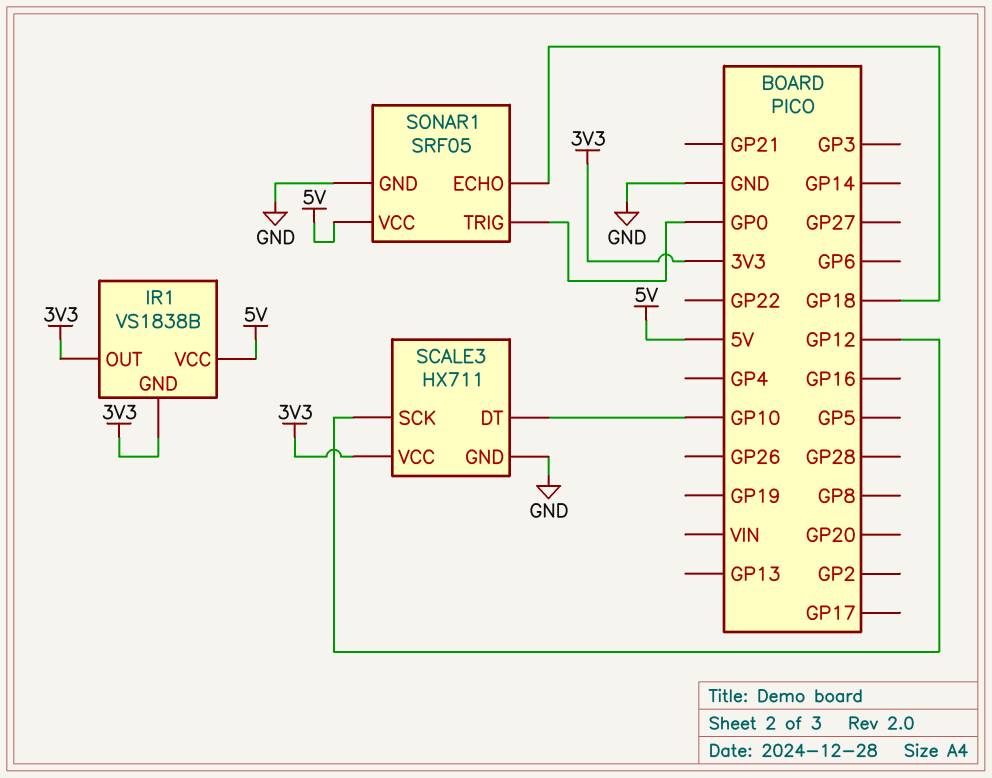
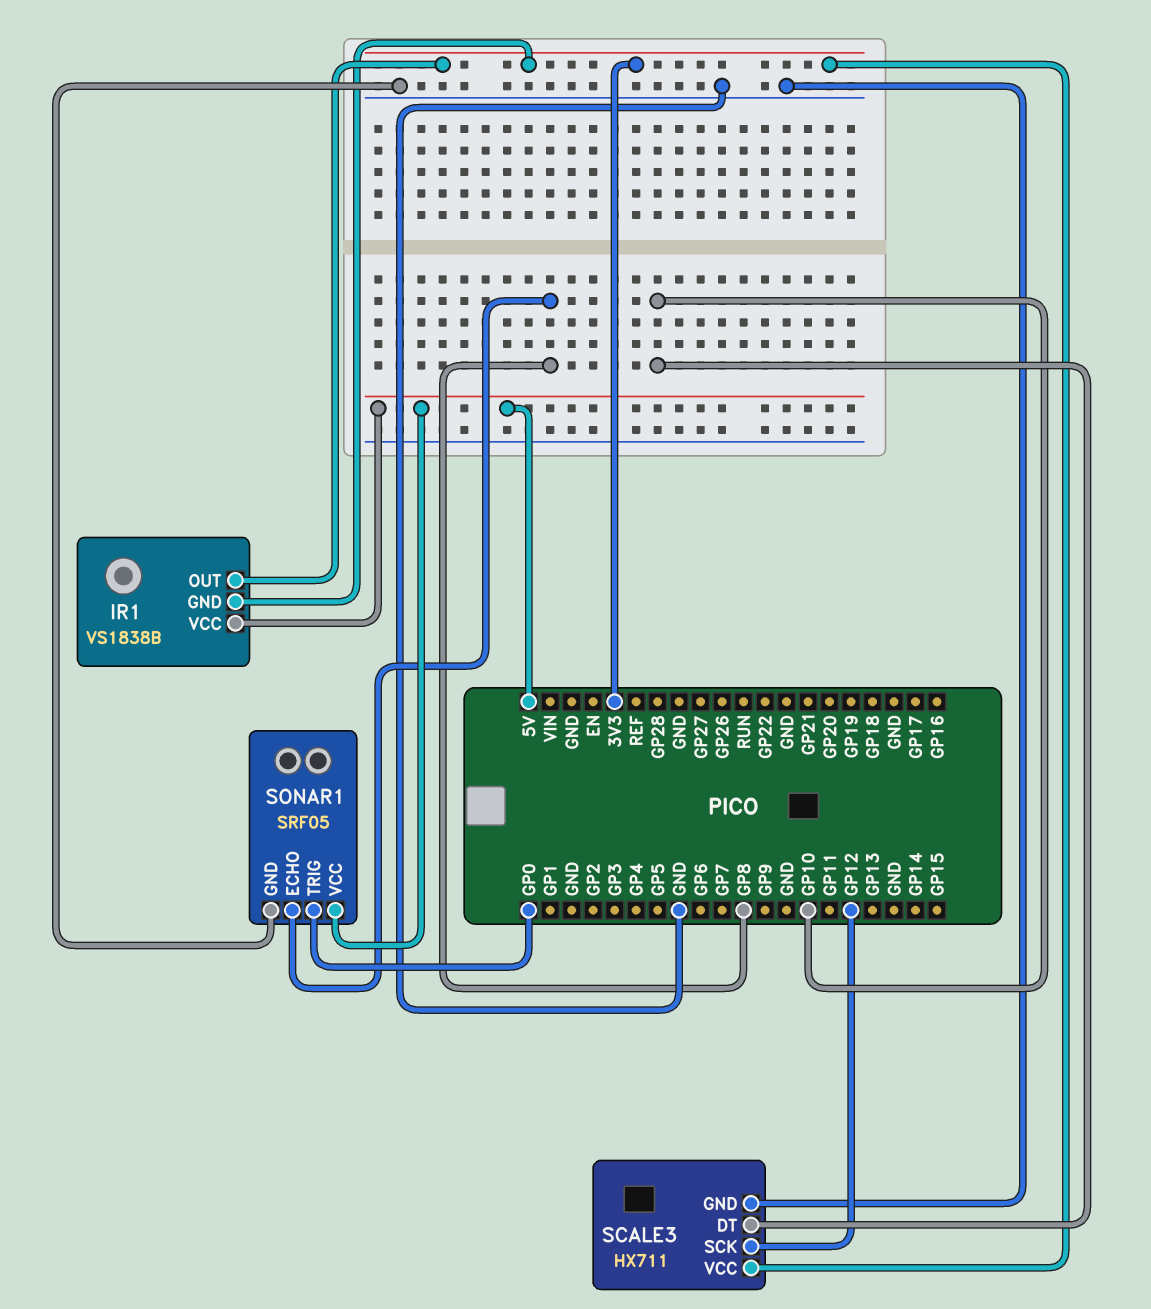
SONAR1 pin ECHO: GP18 -> GP8

